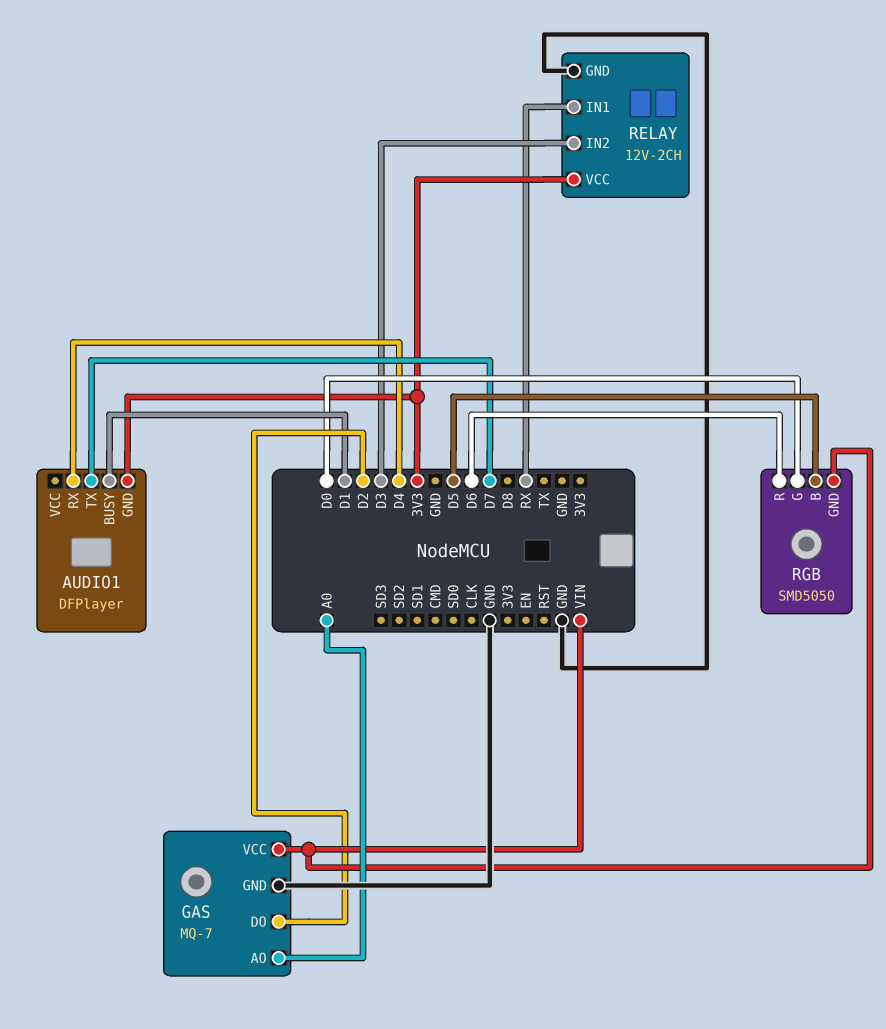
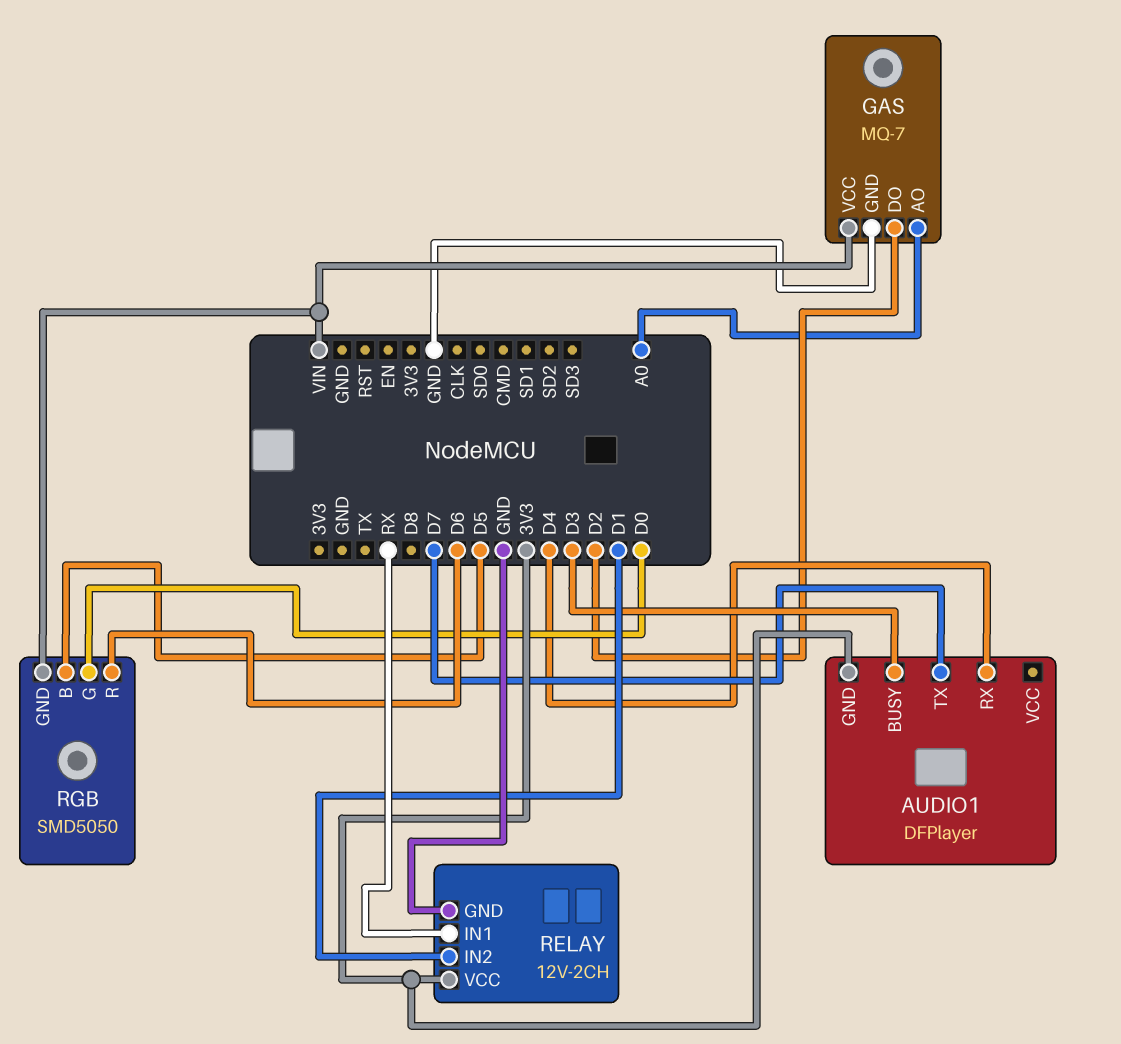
AUDIO1 pin BUSY: D1 -> D3
RELAY pin IN2: D3 -> D1

